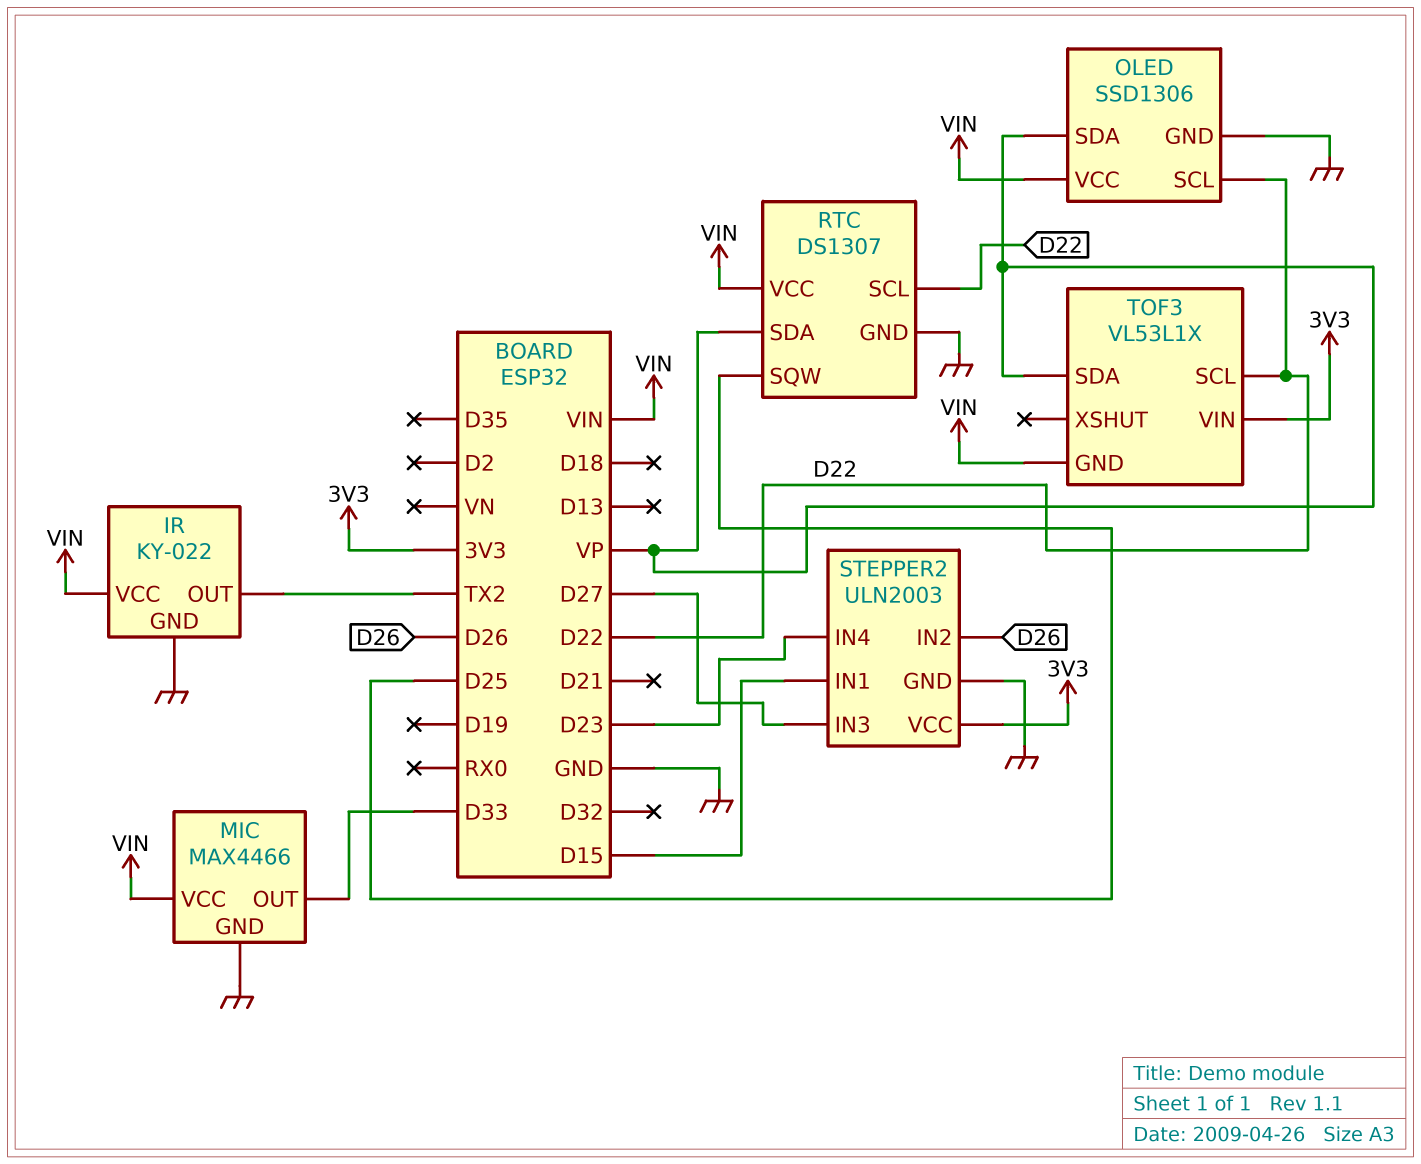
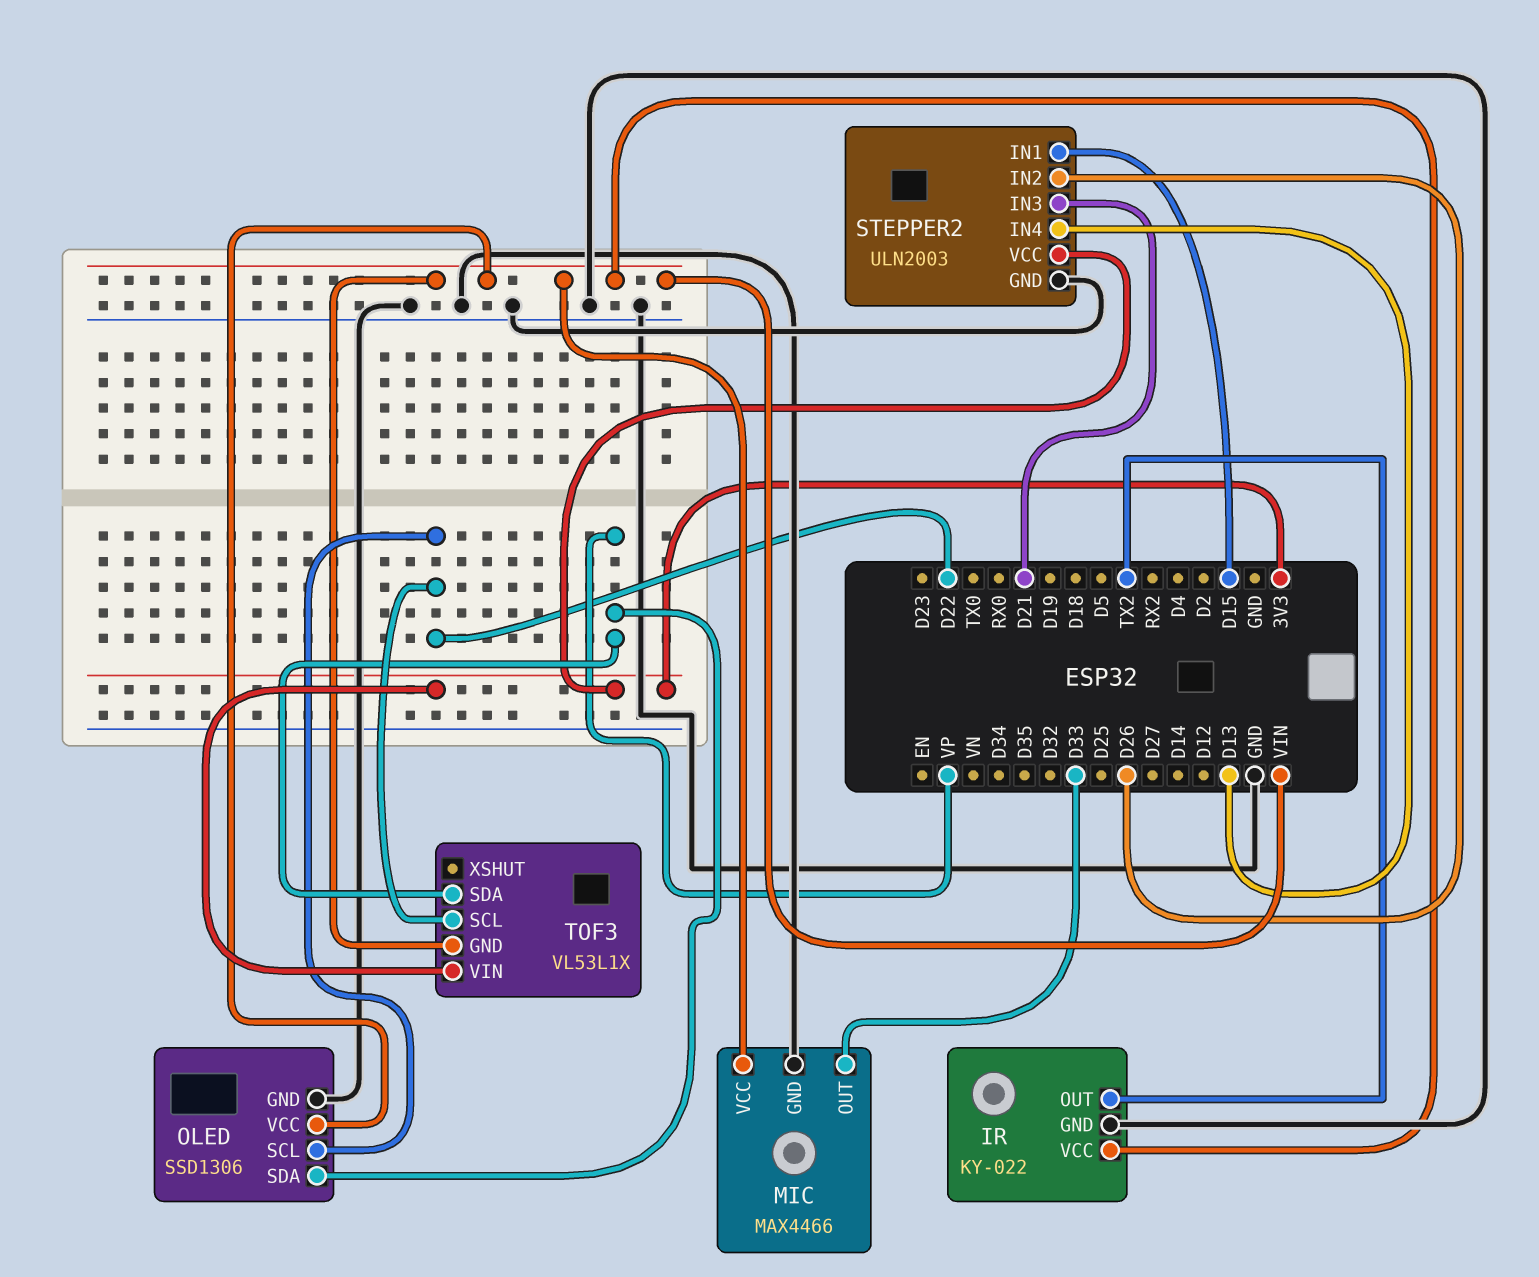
RTC: DS1307 -> none
RTC pin GND: GND -> none
RTC pin SCL: D22 -> none
RTC pin SDA: VP -> none
RTC pin SQW: D25 -> none
RTC pin VCC: VIN -> none
STEPPER2 pin IN3: D27 -> D21
STEPPER2 pin IN4: D23 -> D13

